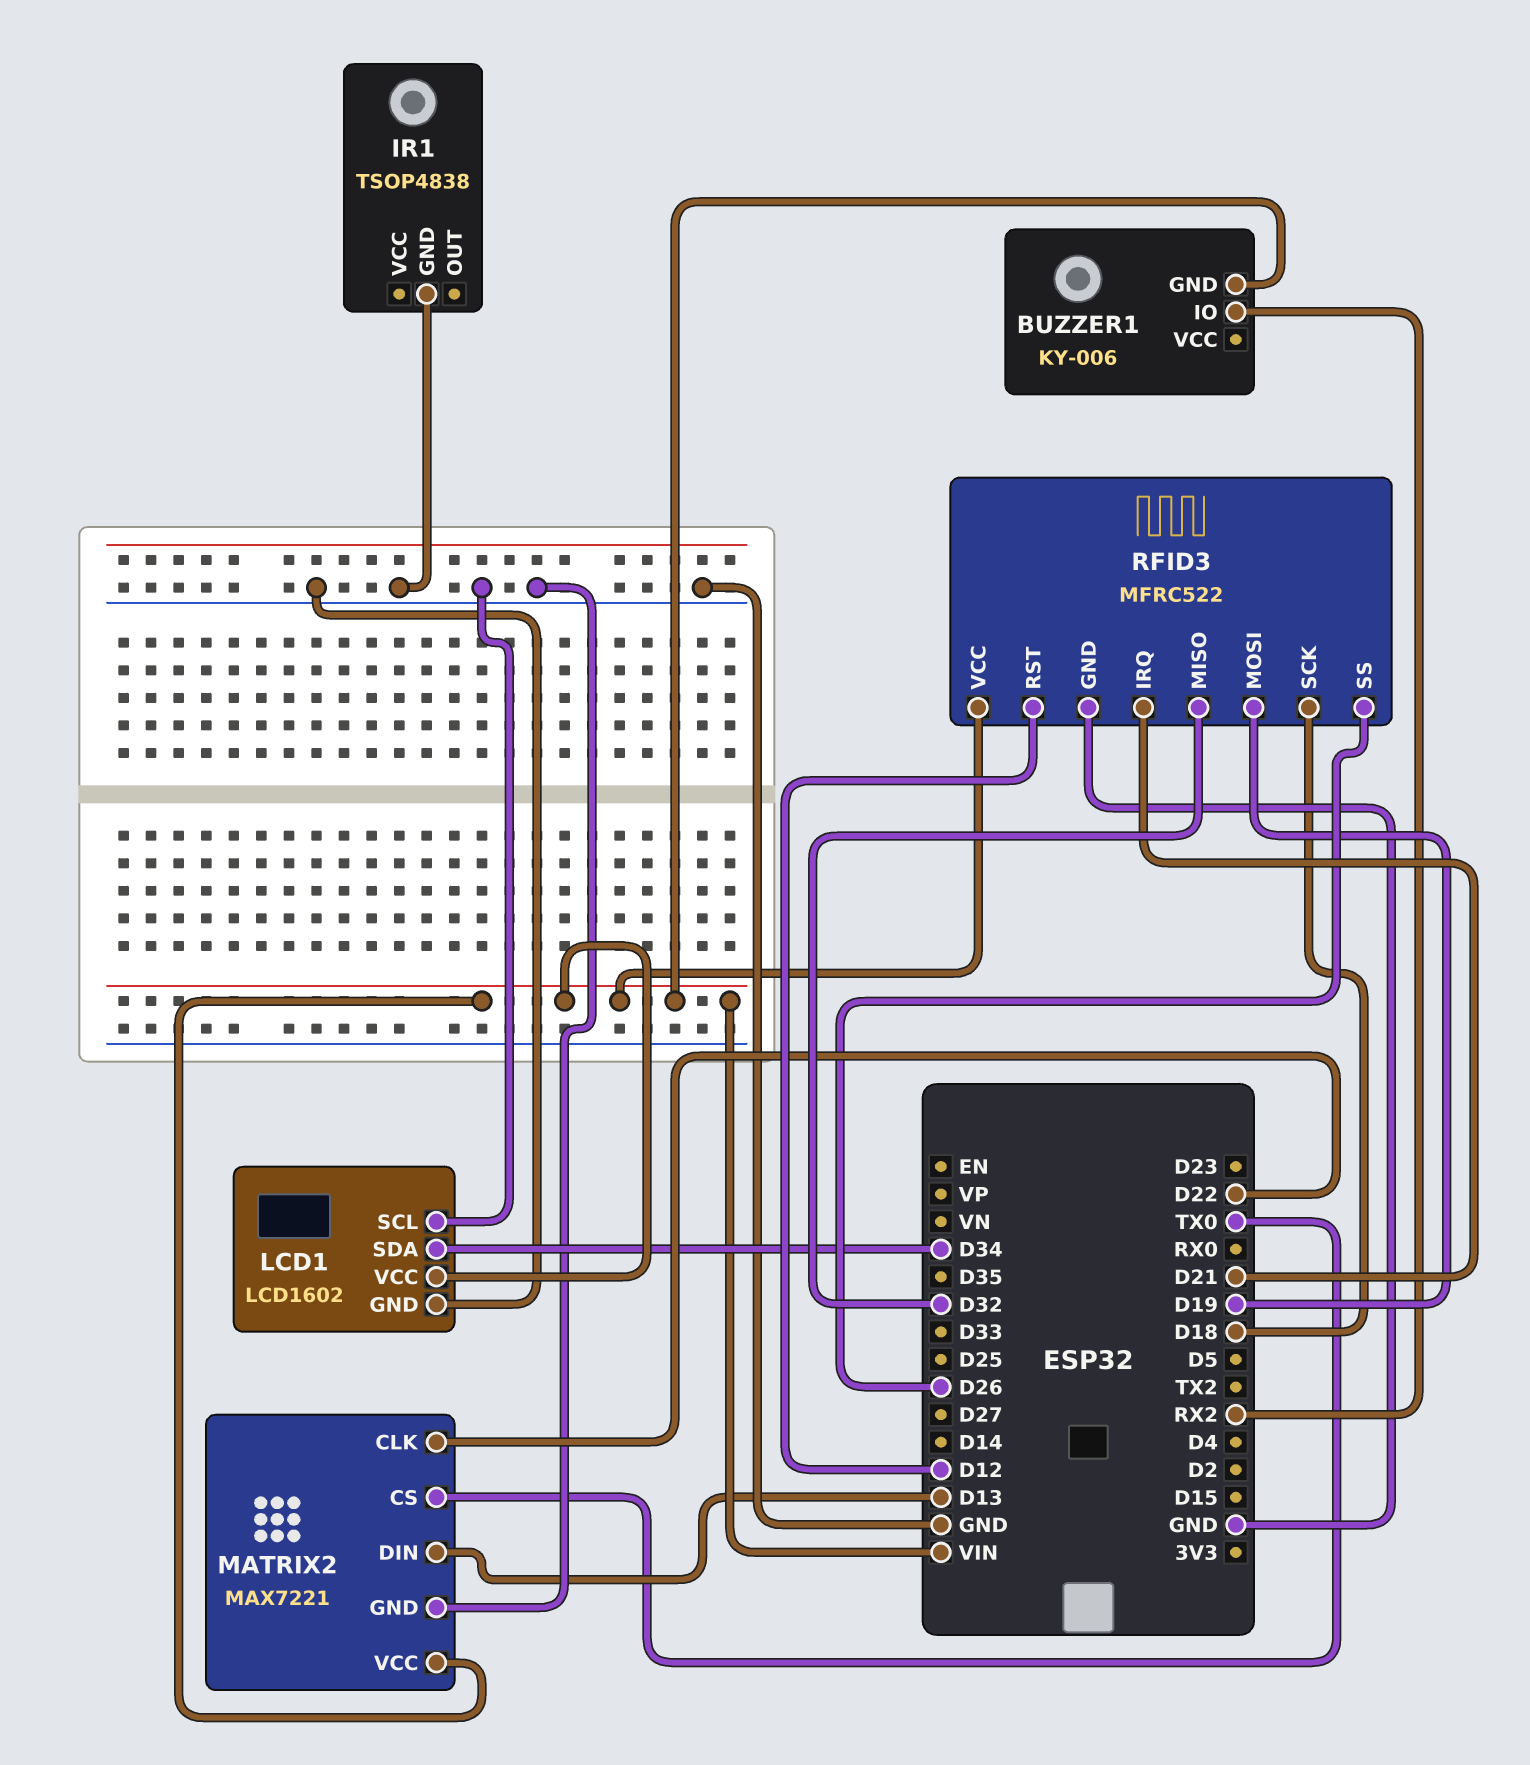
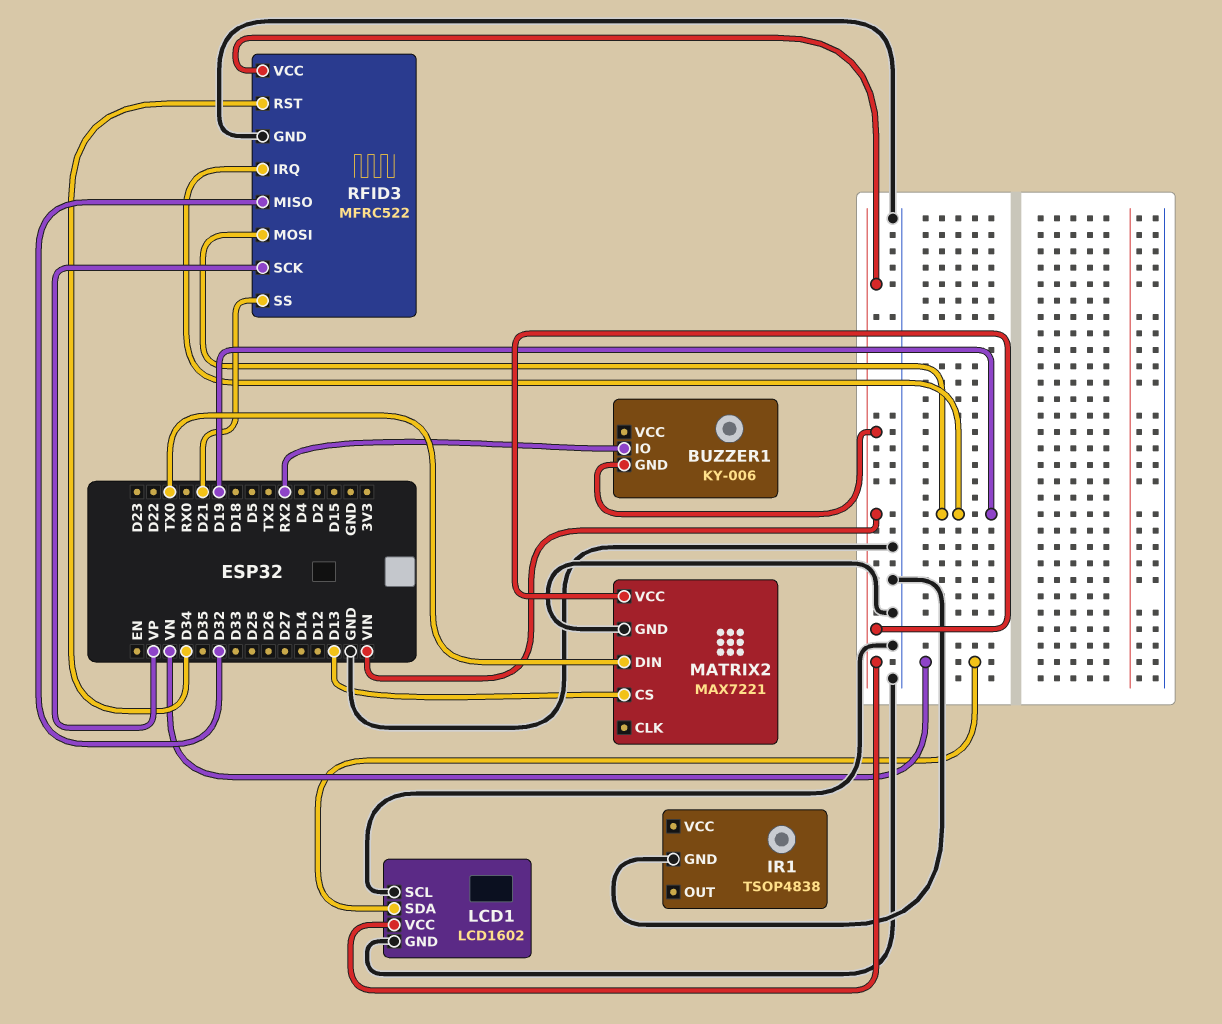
LCD1 pin SDA: D34 -> VN
MATRIX2 pin CLK: D22 -> none
MATRIX2 pin CS: TX0 -> D13
MATRIX2 pin DIN: D13 -> TX0
RFID3 pin IRQ: D21 -> D19
RFID3 pin RST: D12 -> D34
RFID3 pin SCK: D18 -> VP
RFID3 pin SS: D26 -> D21

